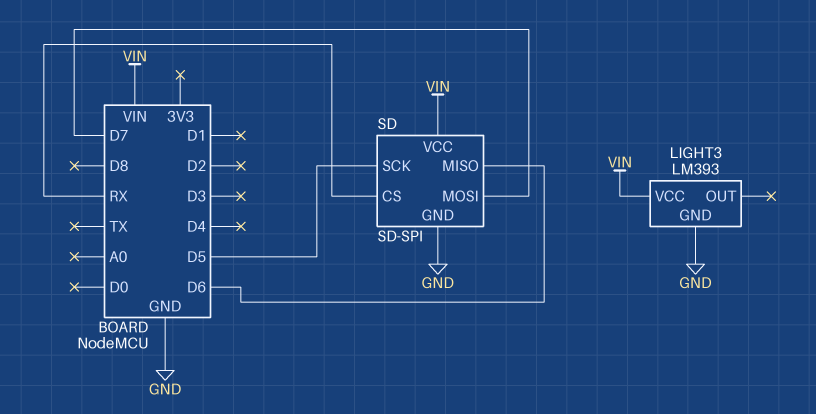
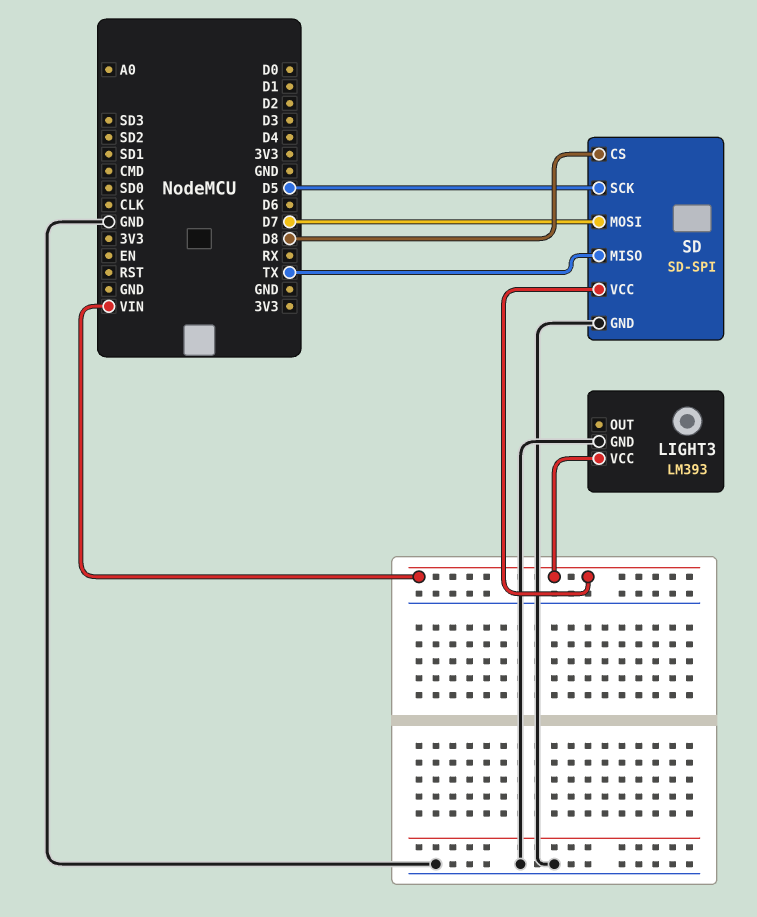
SD pin CS: RX -> D8
SD pin MISO: D6 -> TX

